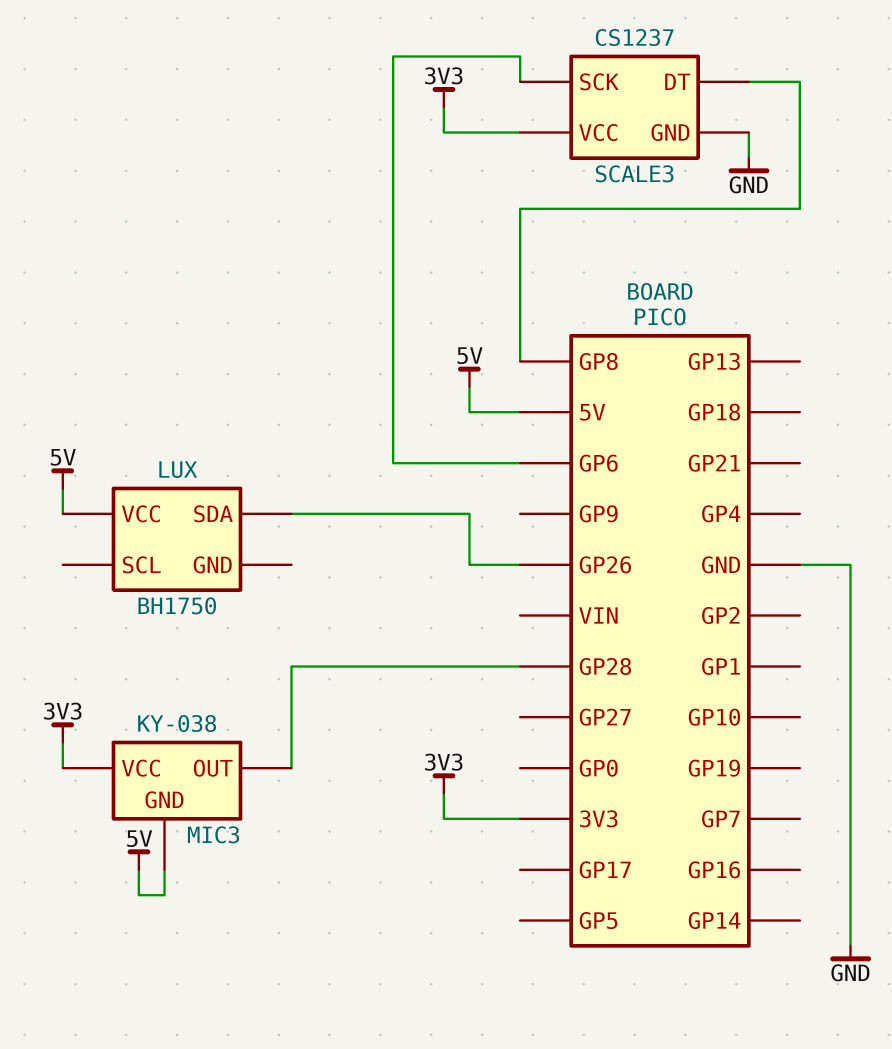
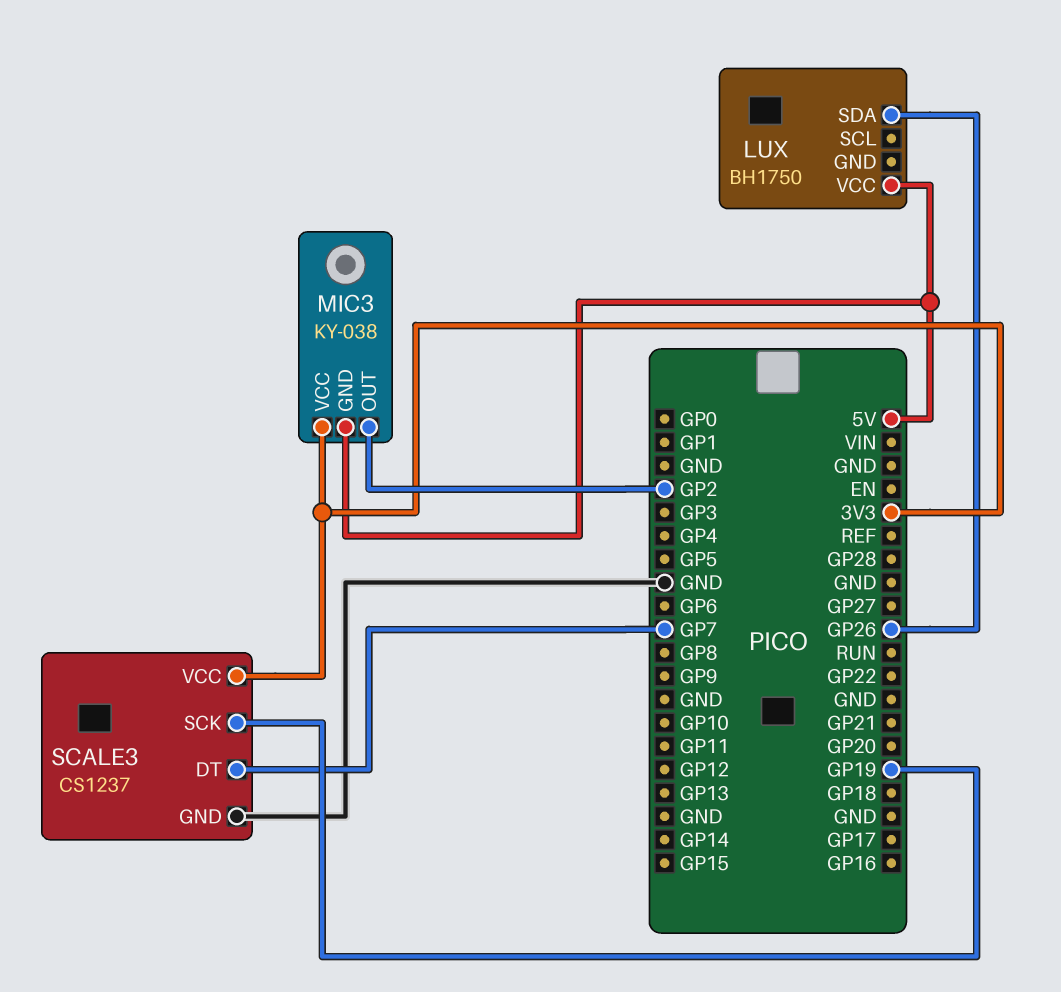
MIC3 pin OUT: GP28 -> GP2
SCALE3 pin DT: GP8 -> GP7
SCALE3 pin SCK: GP6 -> GP19

